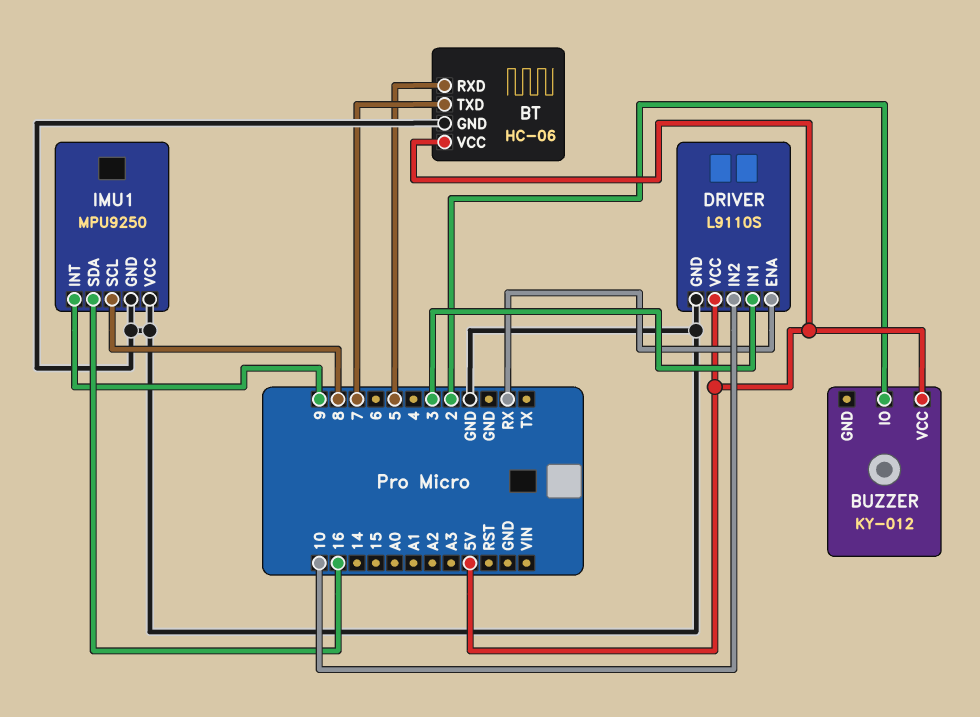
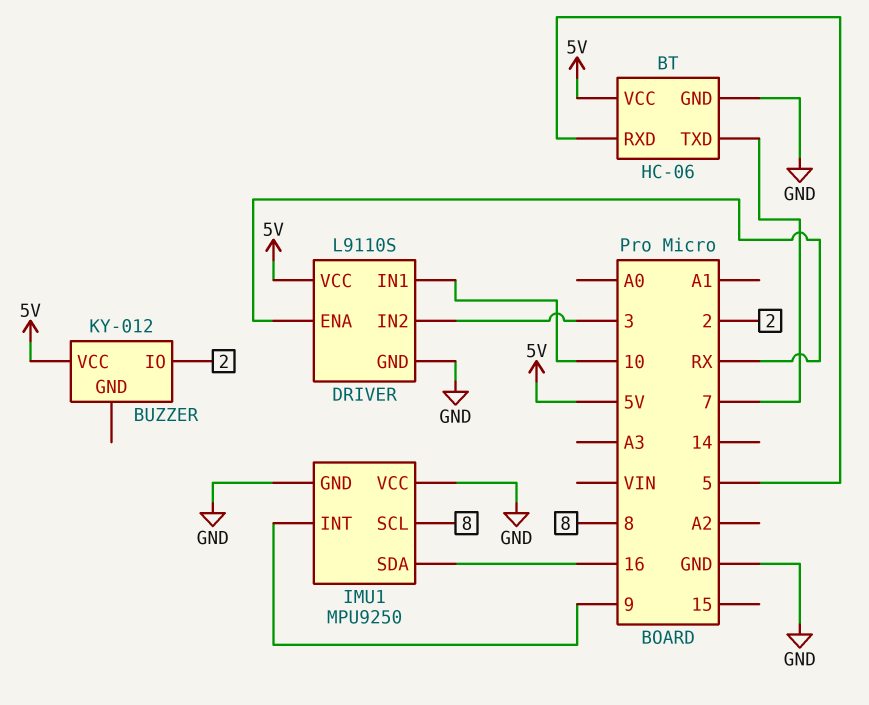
DRIVER pin IN1: 3 -> 10
DRIVER pin IN2: 10 -> 3

